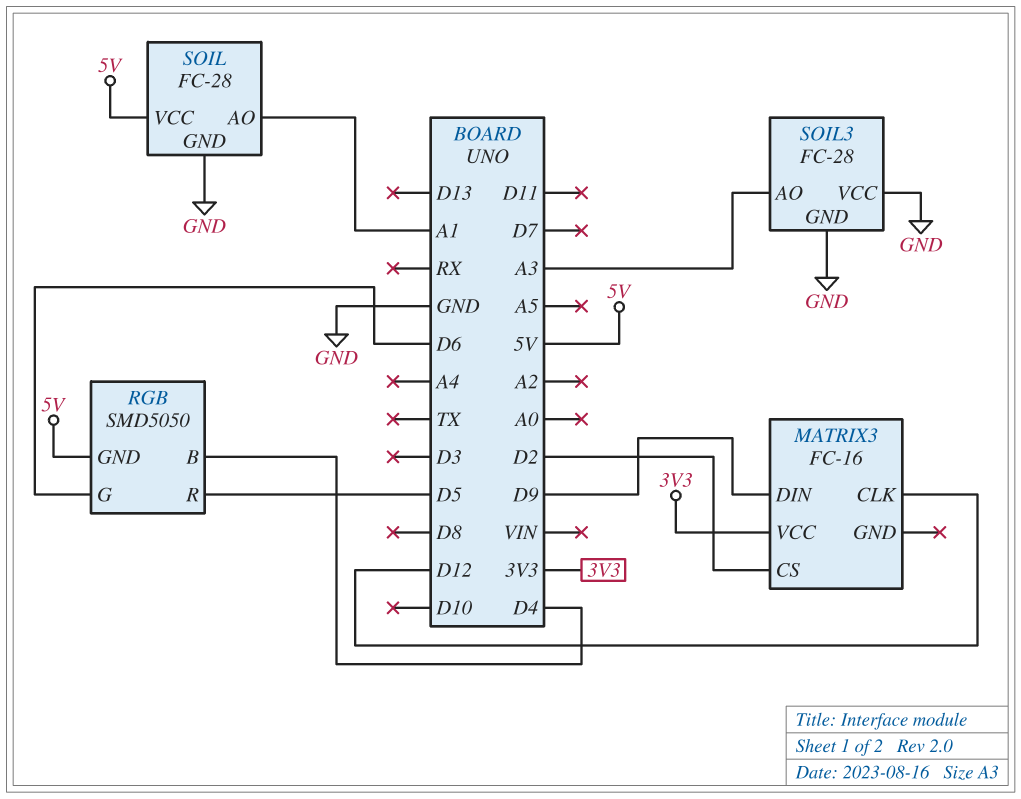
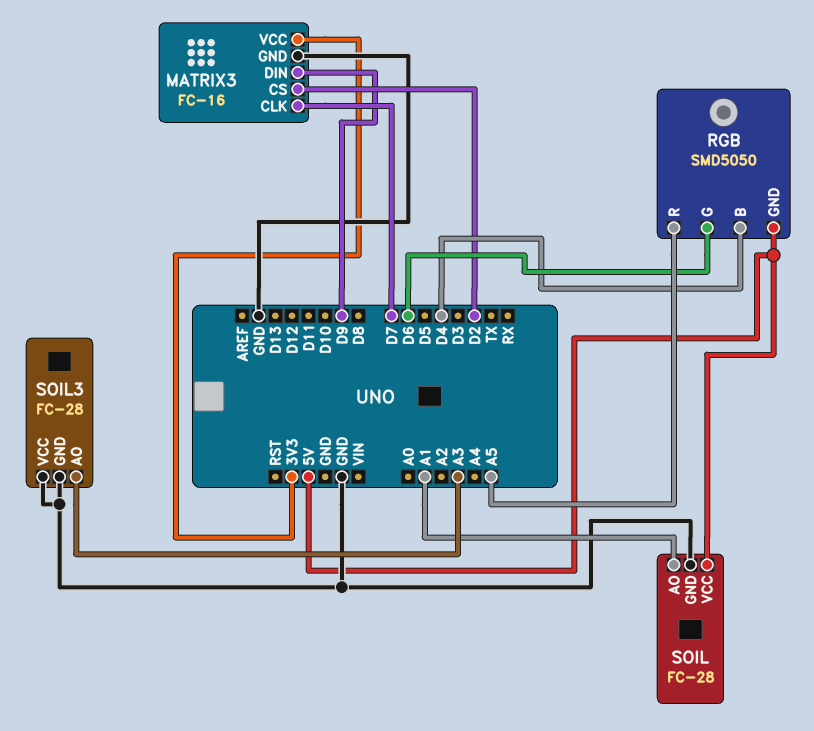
MATRIX3 pin CLK: D12 -> D7
MATRIX3 pin GND: none -> GND
RGB pin R: D5 -> A5

